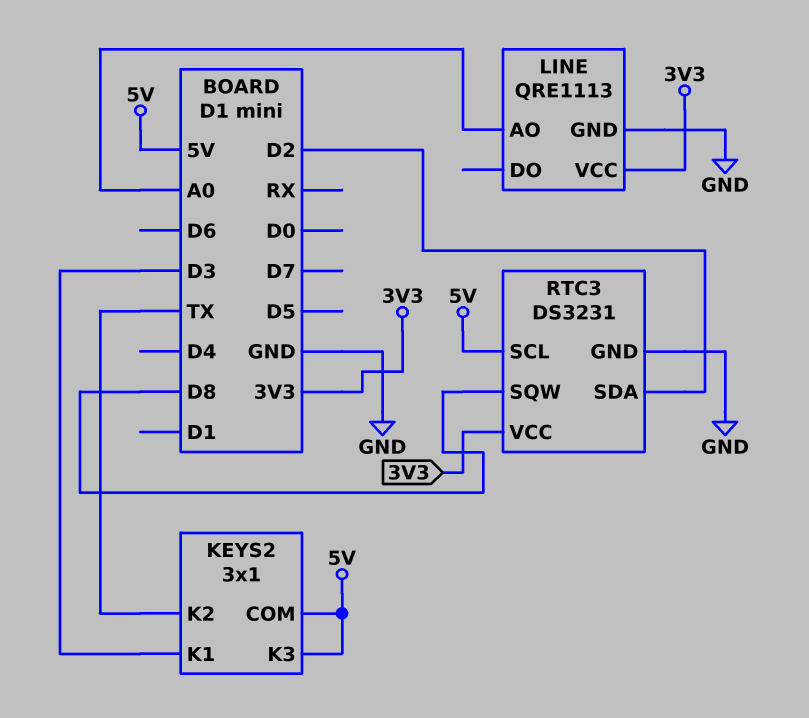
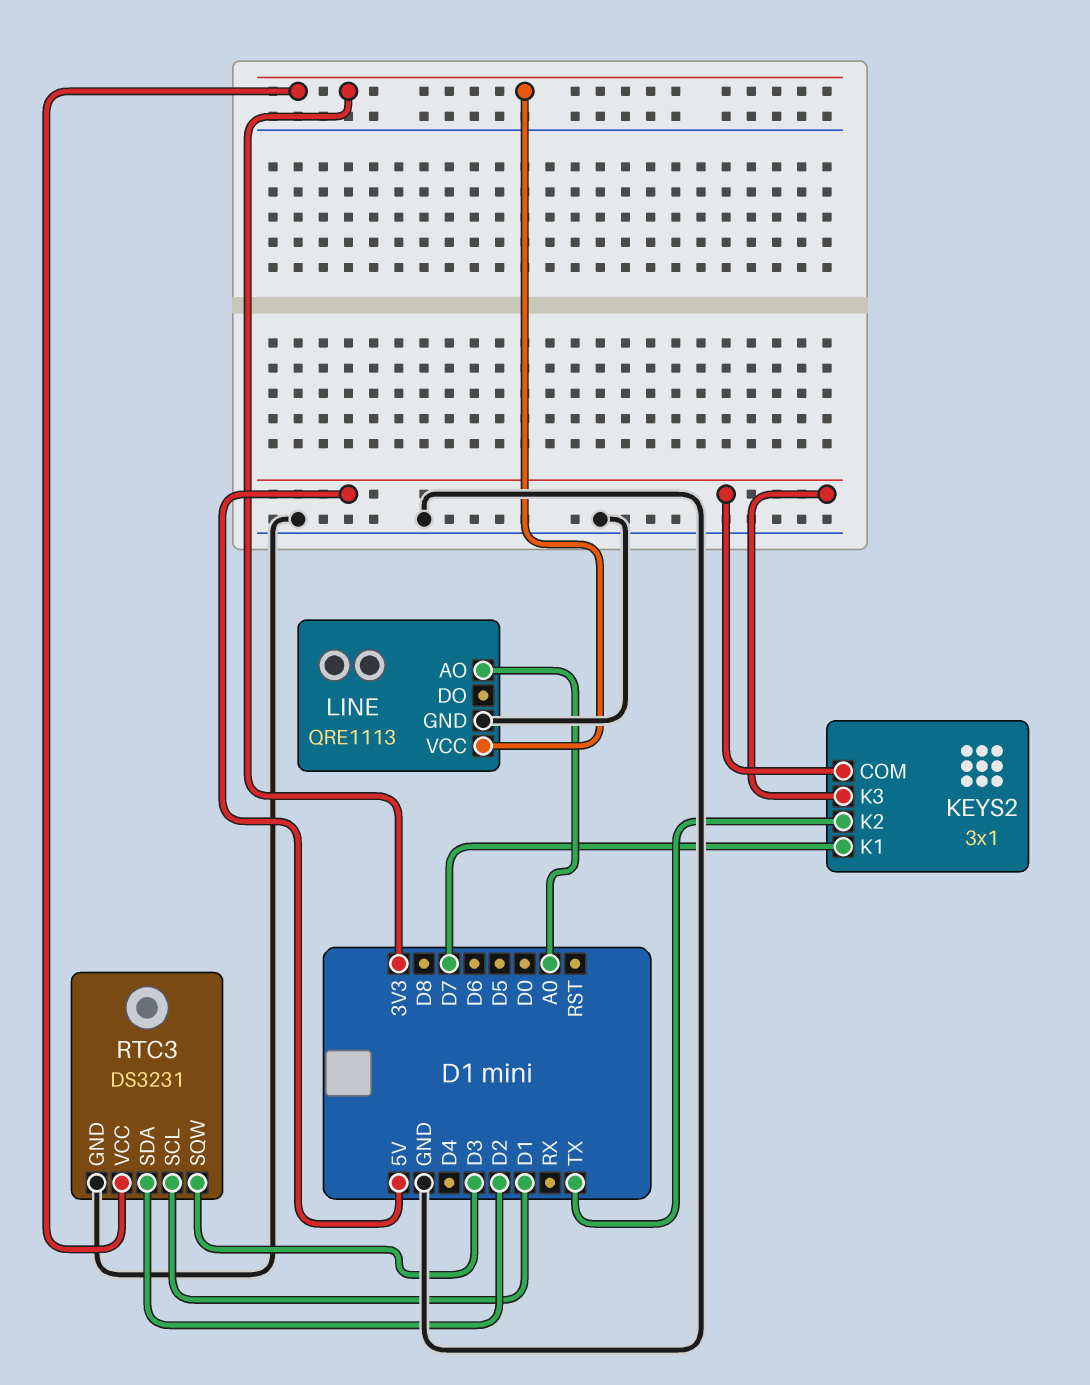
KEYS2 pin K1: D3 -> D7
RTC3 pin SCL: 5V -> D1
RTC3 pin SQW: D8 -> D3

